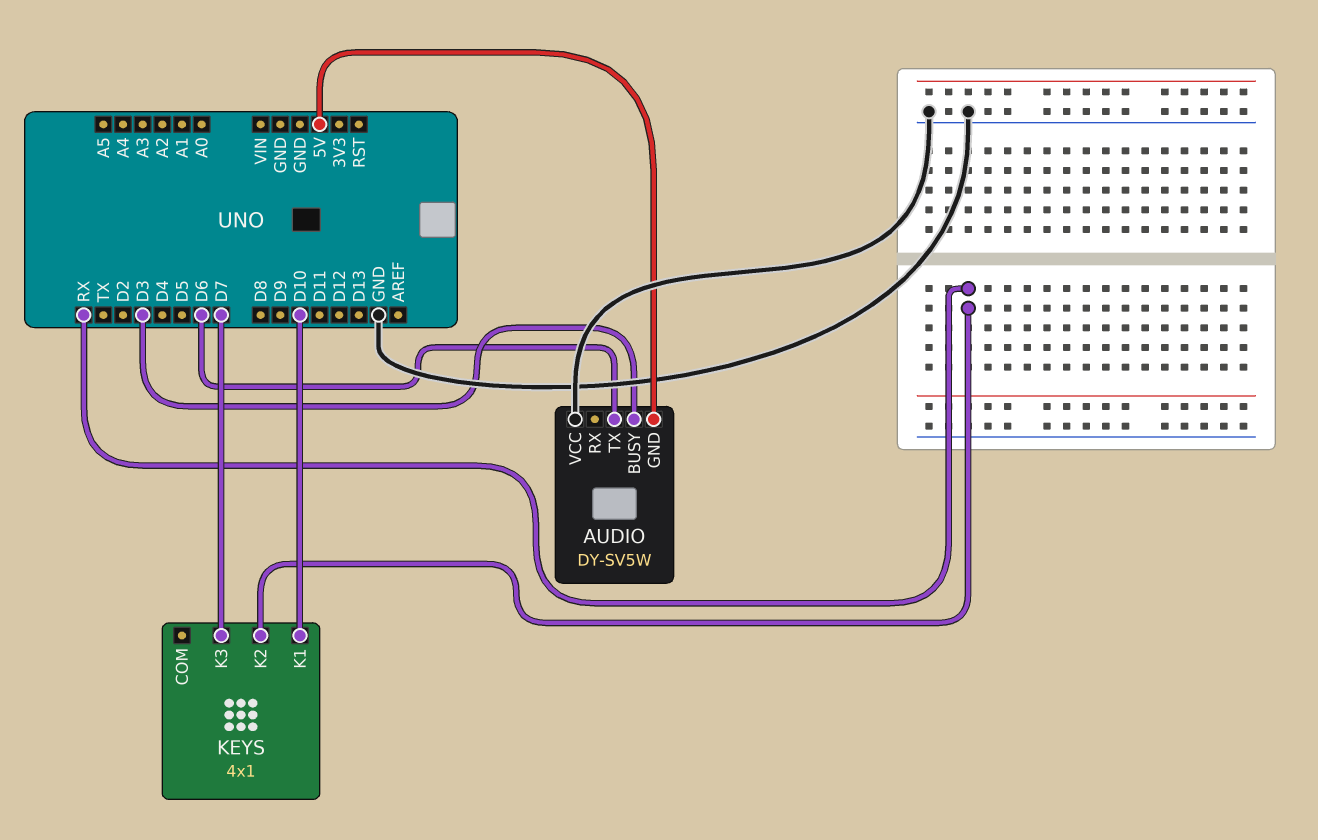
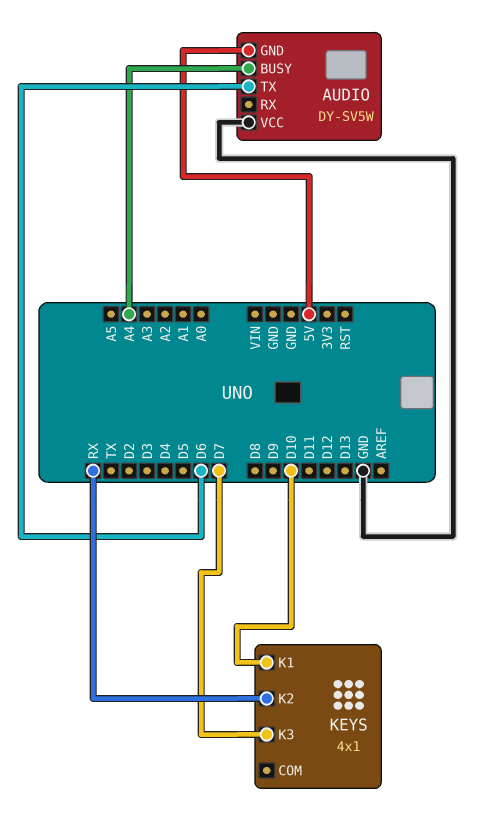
AUDIO pin BUSY: D3 -> A4

